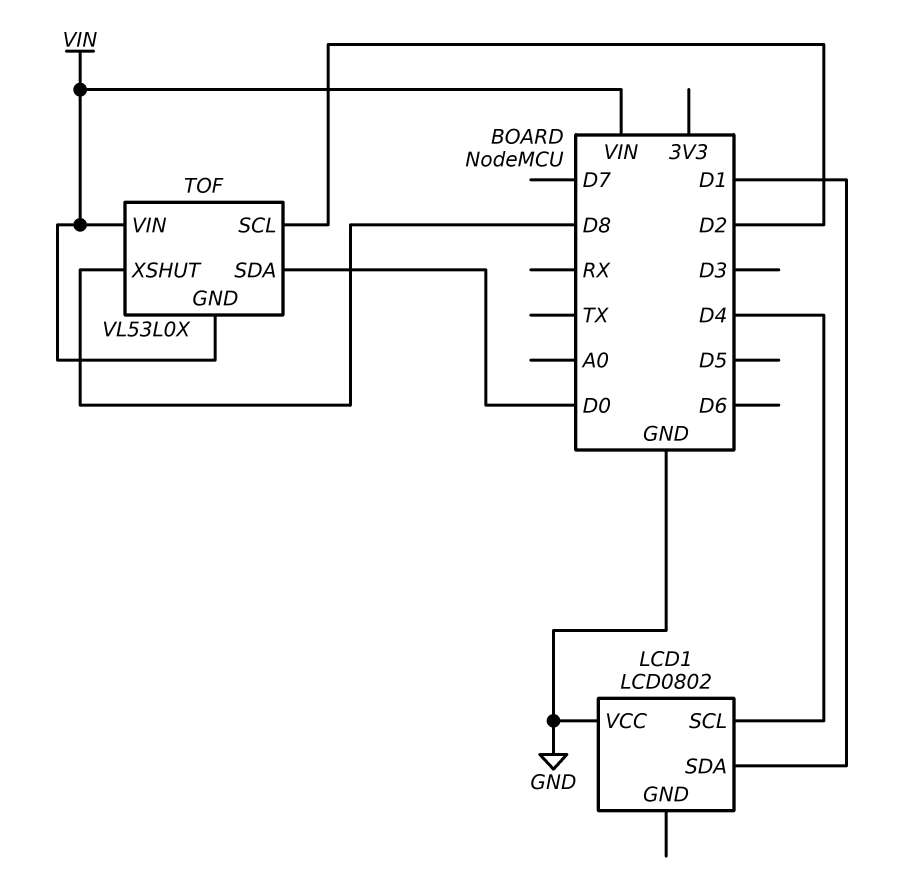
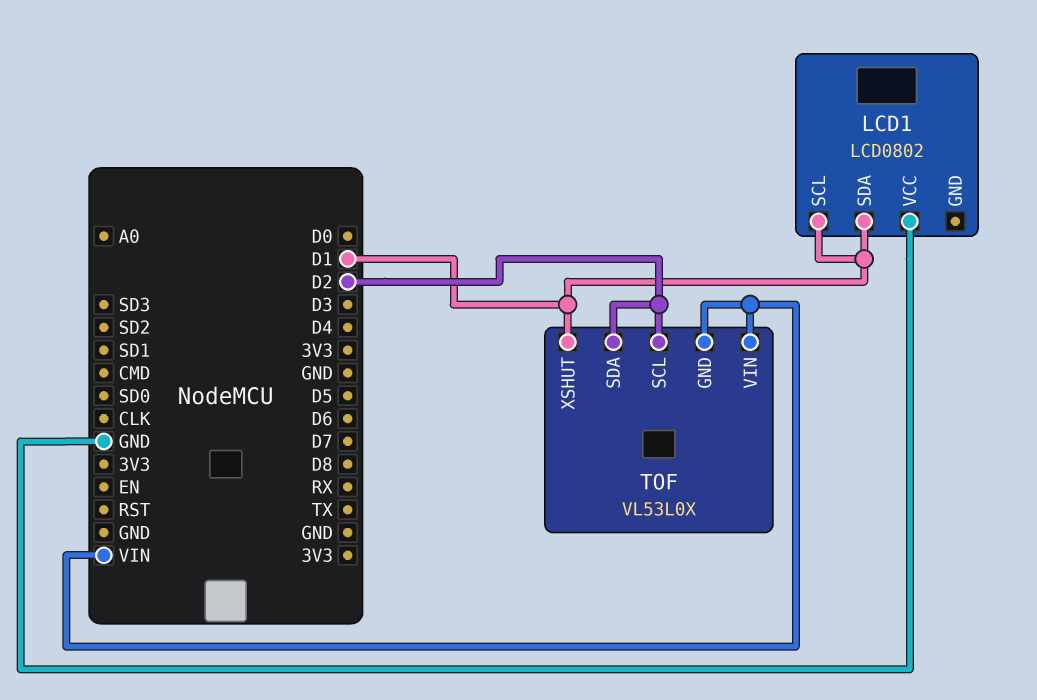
LCD1 pin SCL: D4 -> D1
TOF pin SDA: D0 -> D2
TOF pin XSHUT: D8 -> D1

